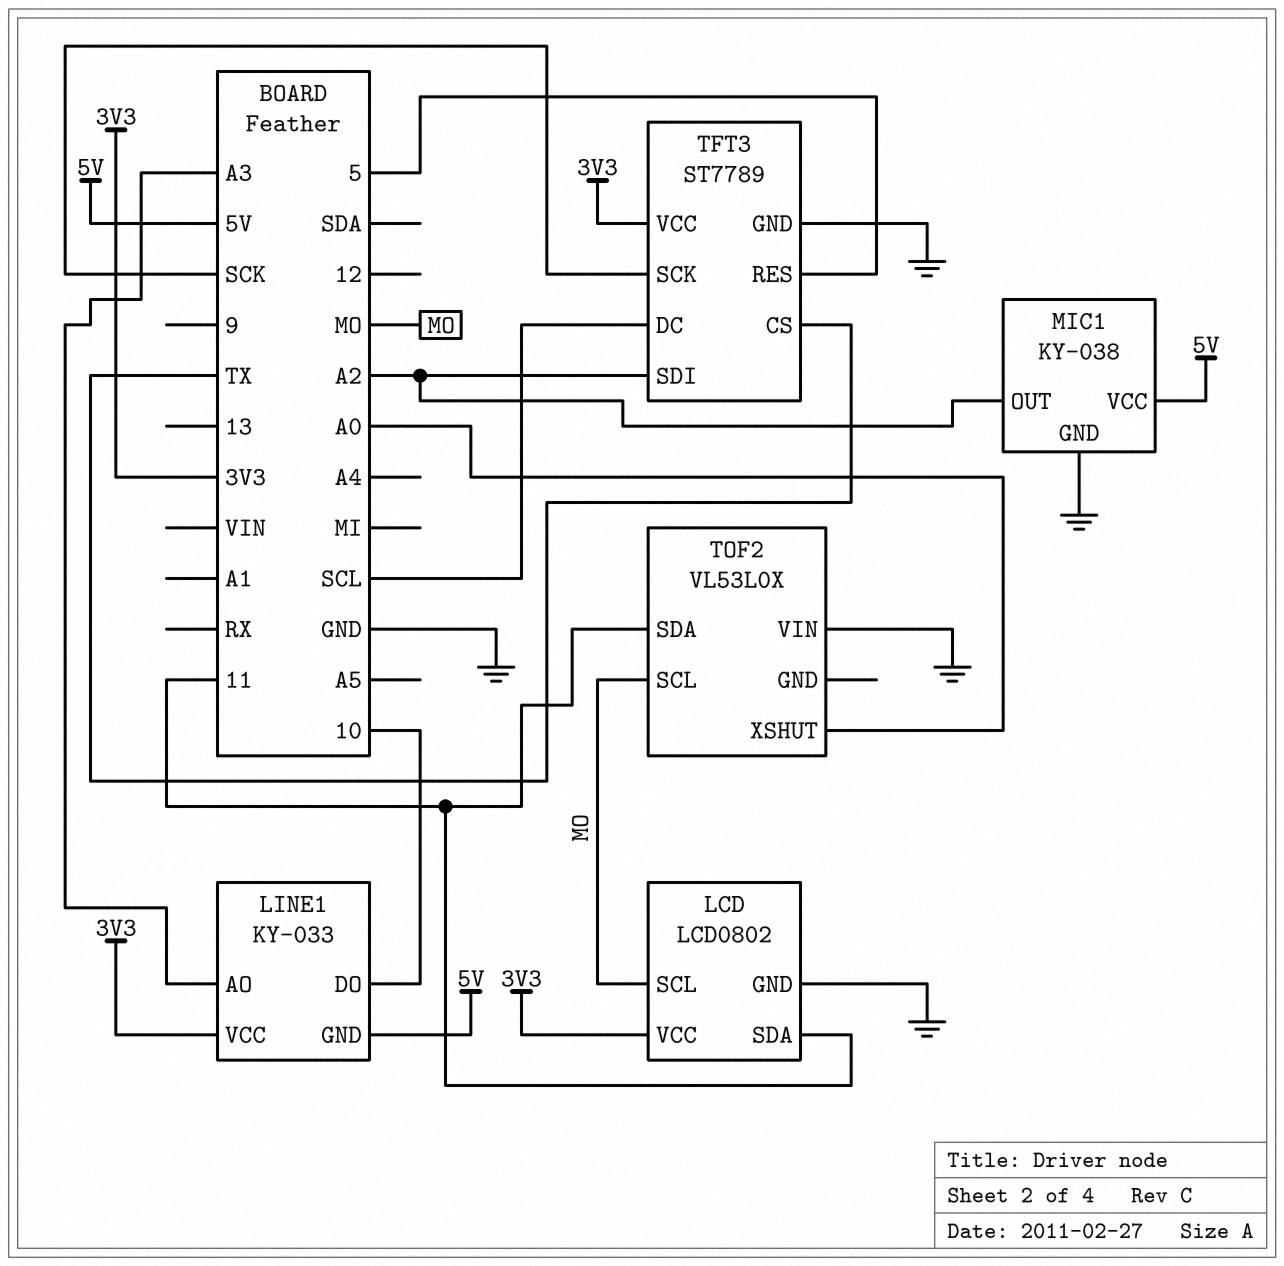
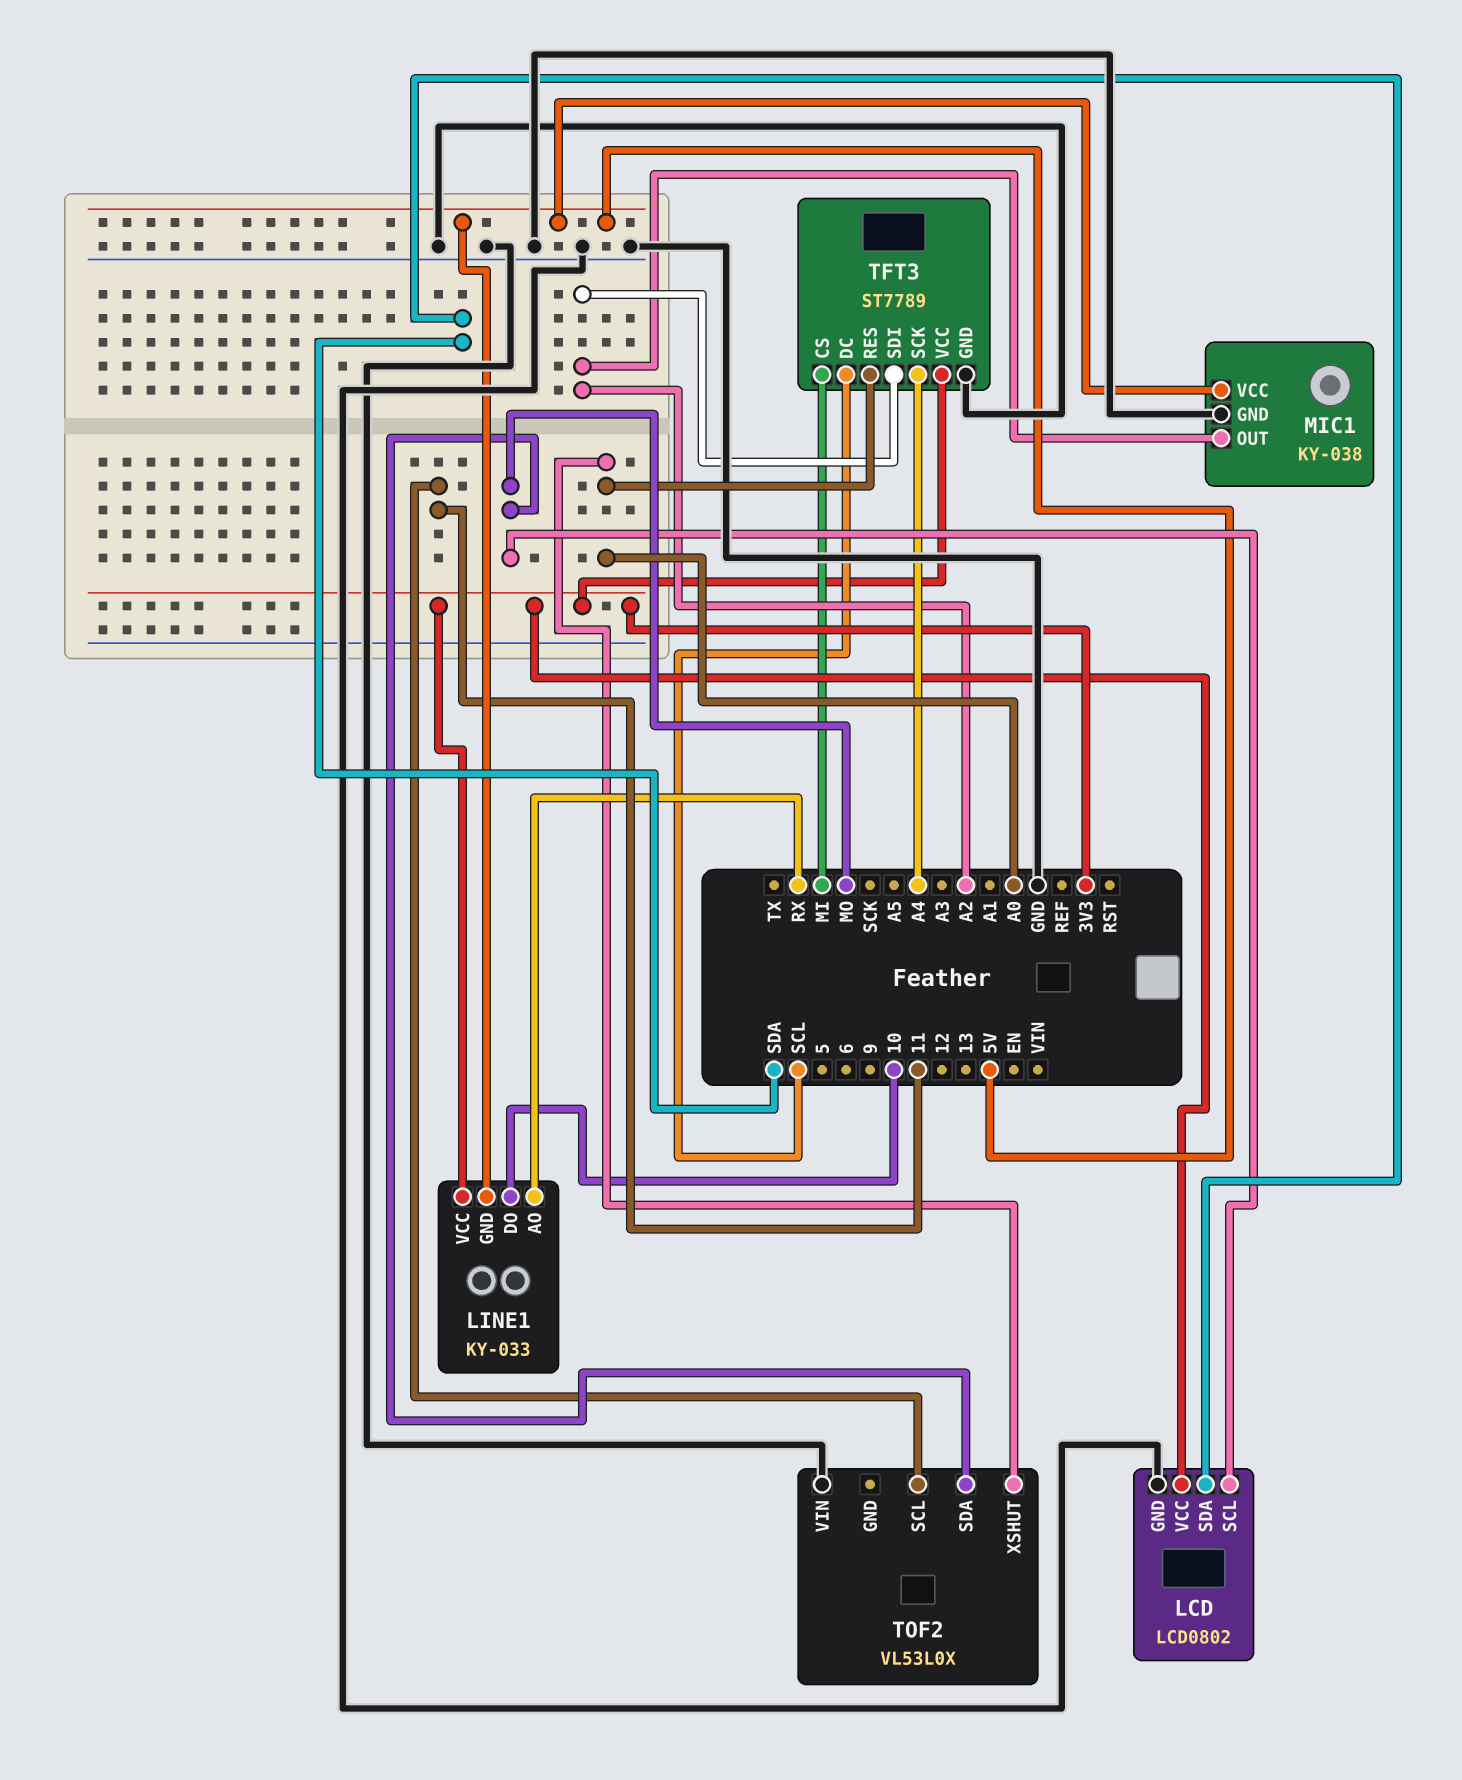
LCD pin SDA: 11 -> SDA
LINE1 pin AO: A3 -> RX
TFT3 pin CS: TX -> MI
TFT3 pin RES: 5 -> A0
TFT3 pin SCK: SCK -> A4
TOF2 pin SCL: MO -> 11
TOF2 pin SDA: 11 -> MO

